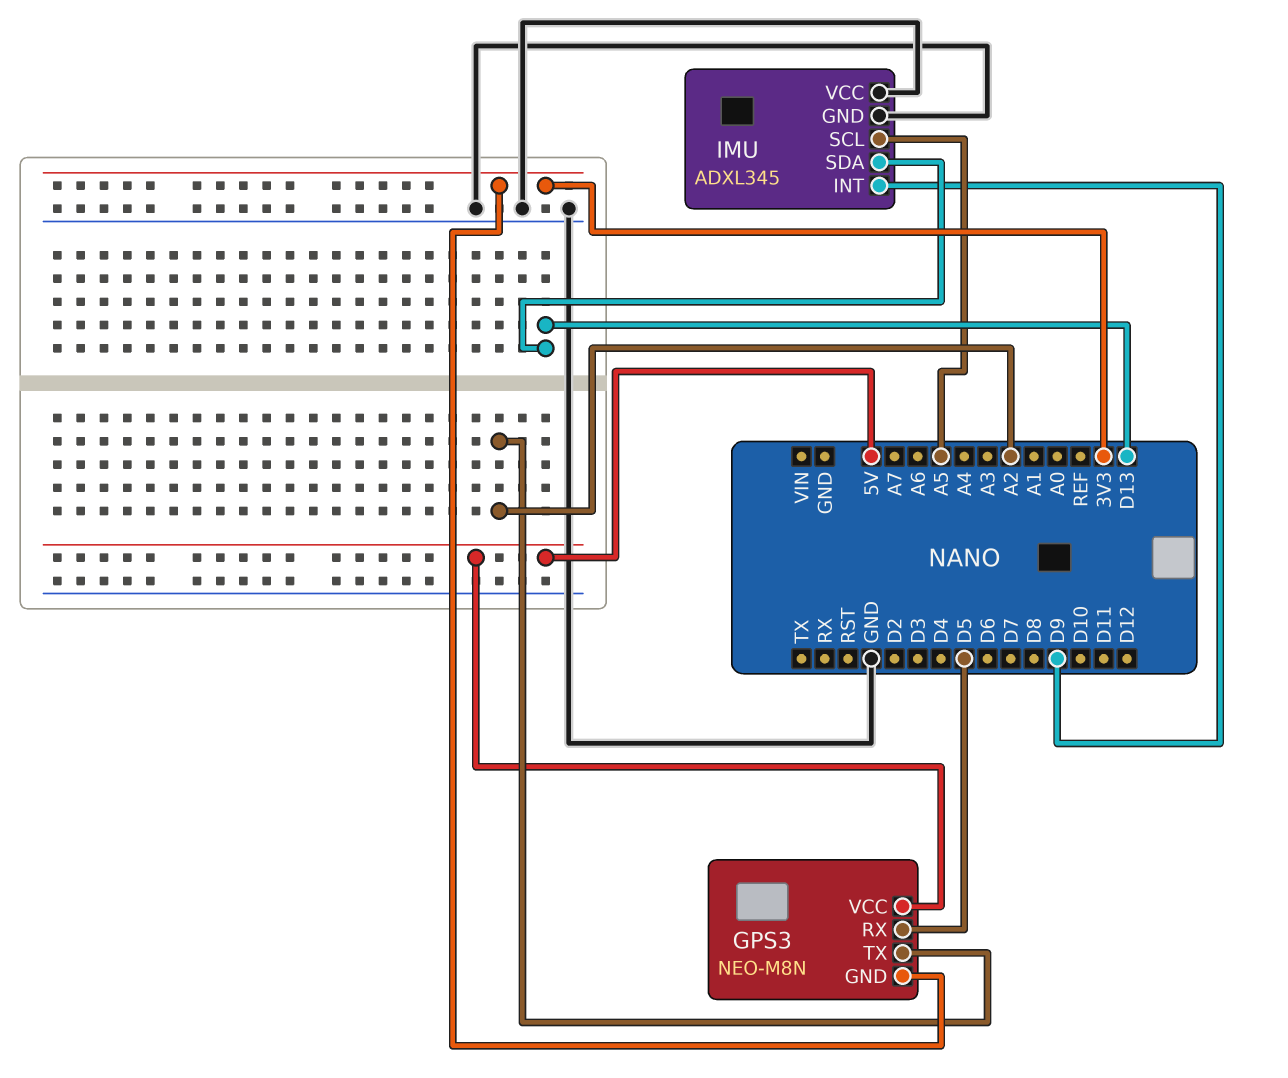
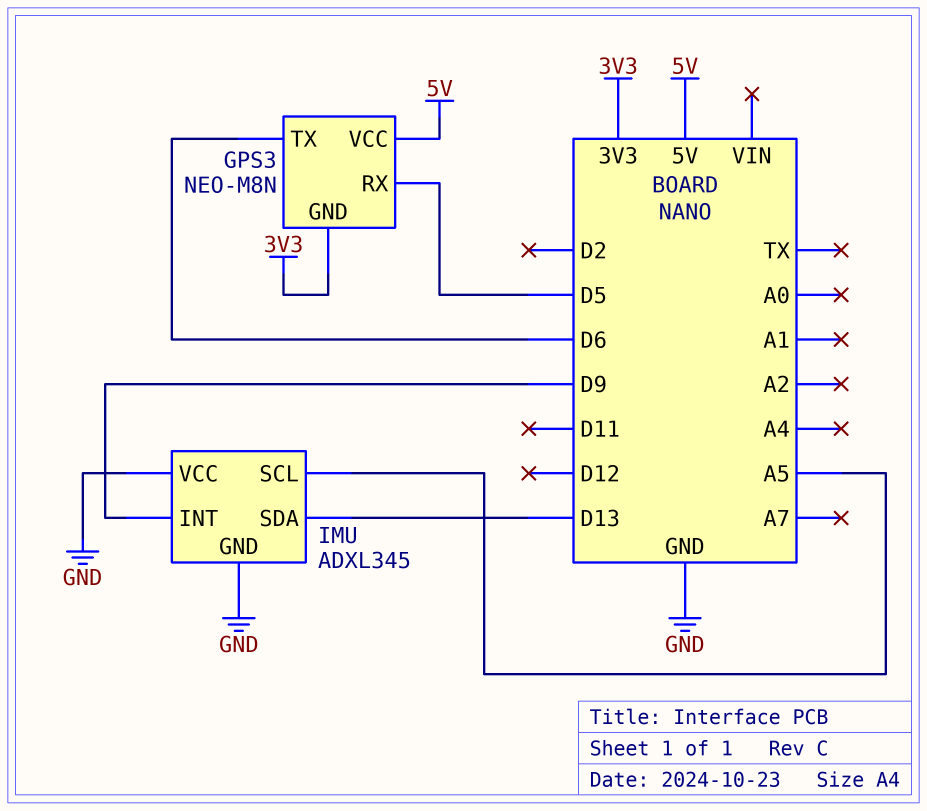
GPS3 pin TX: A2 -> D6

